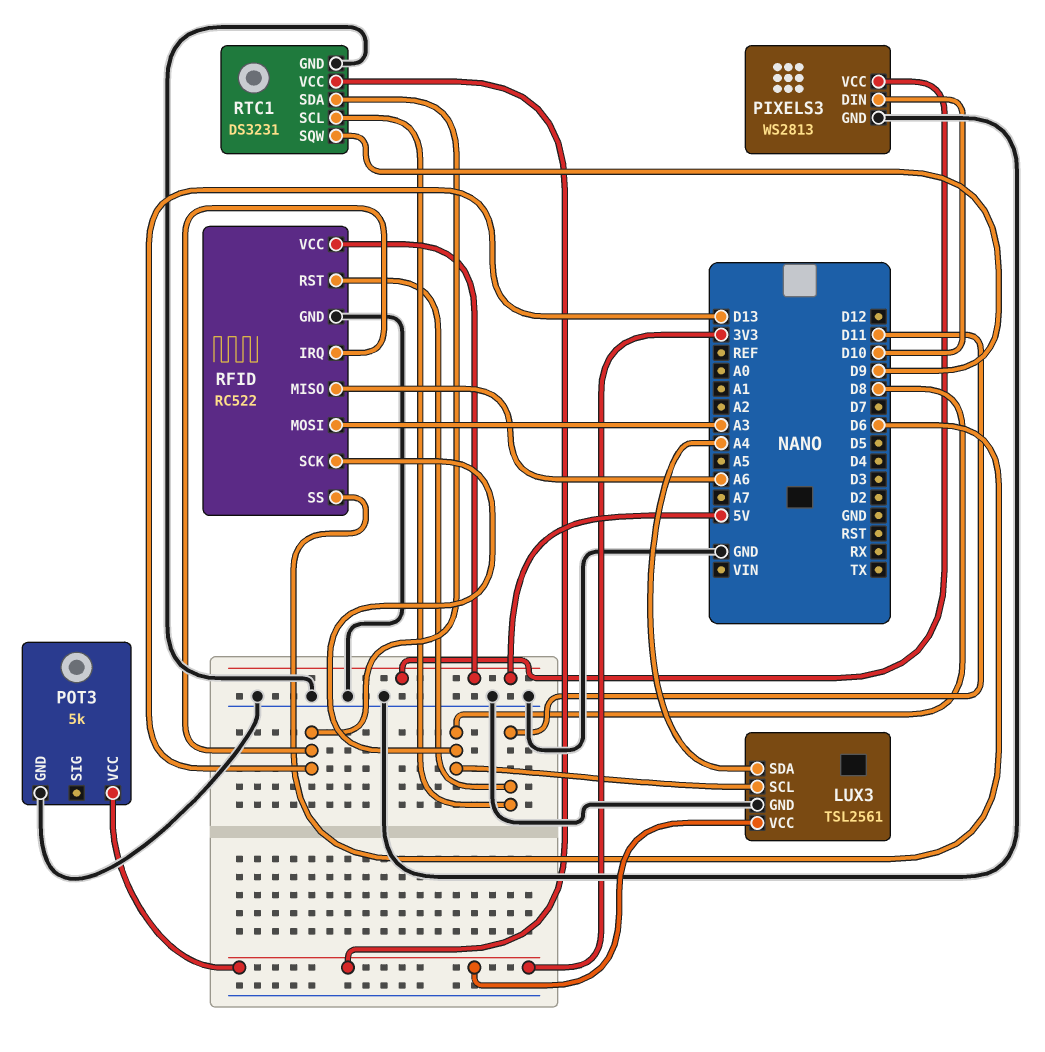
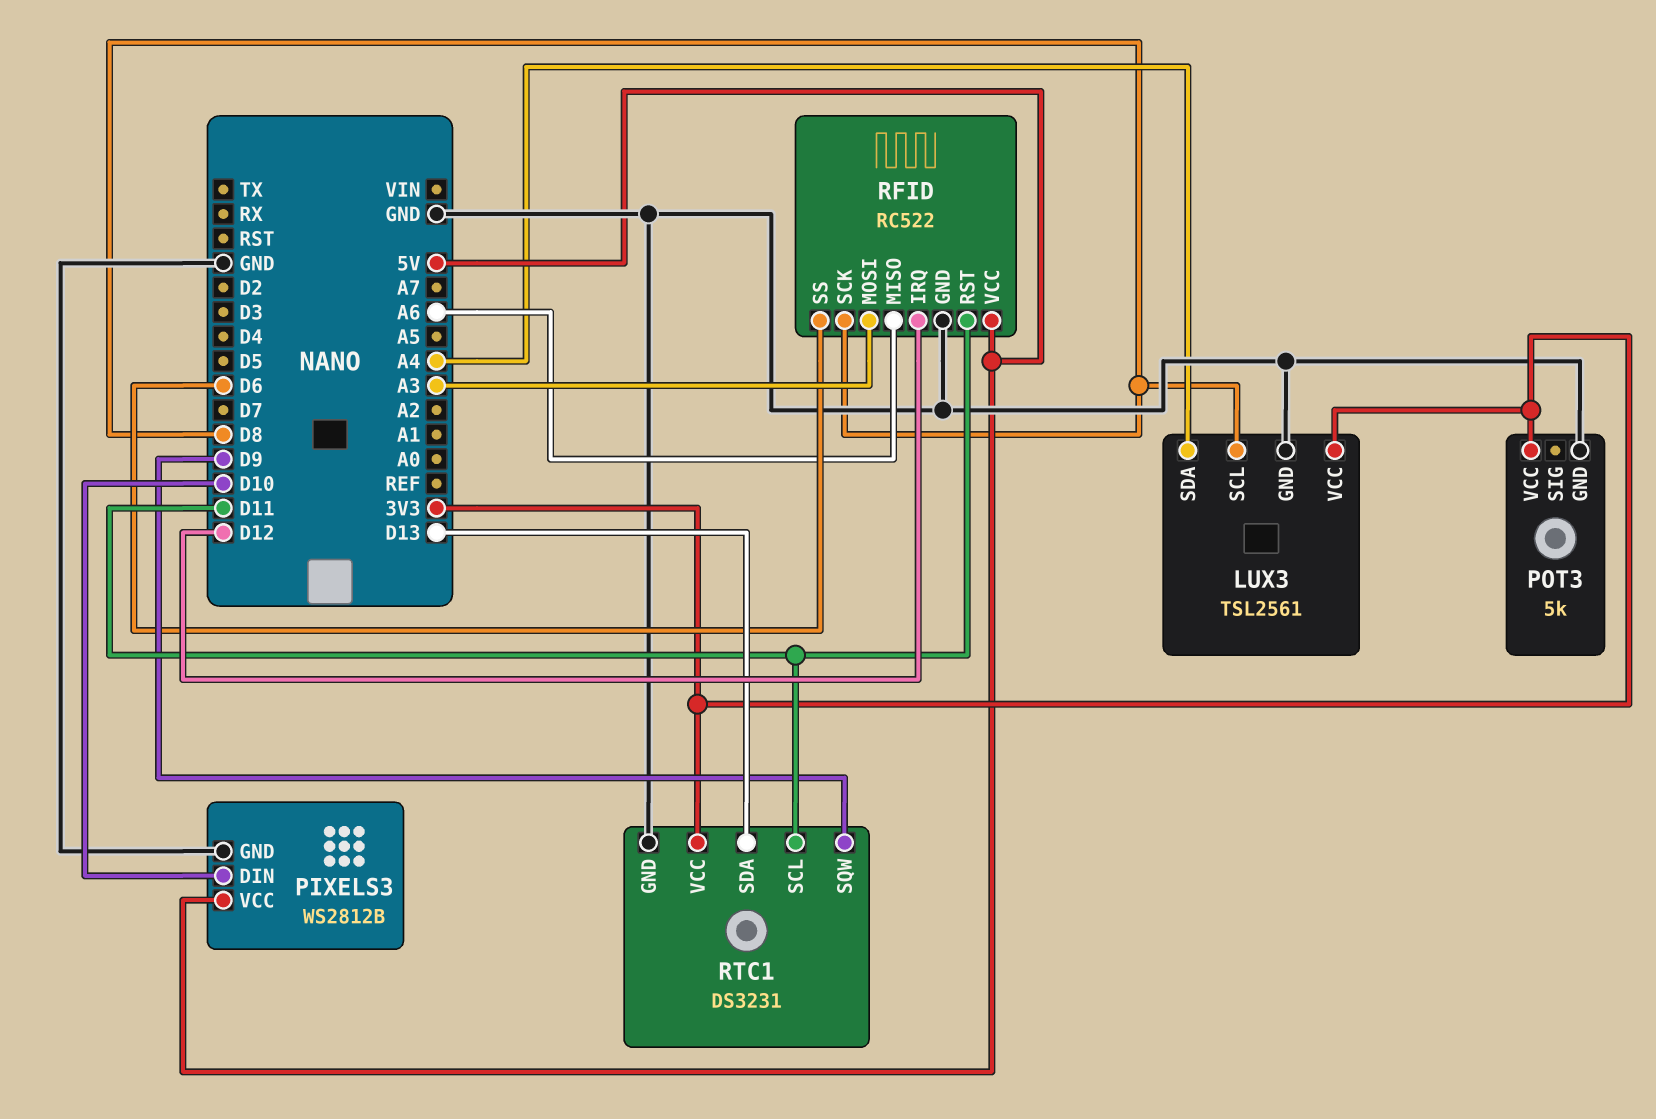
PIXELS3: WS2813 -> WS2812B
RFID pin IRQ: D13 -> D12

